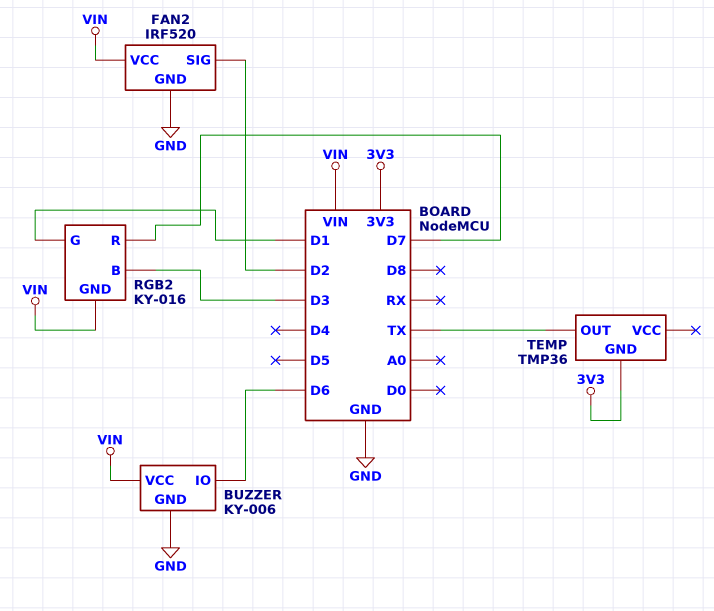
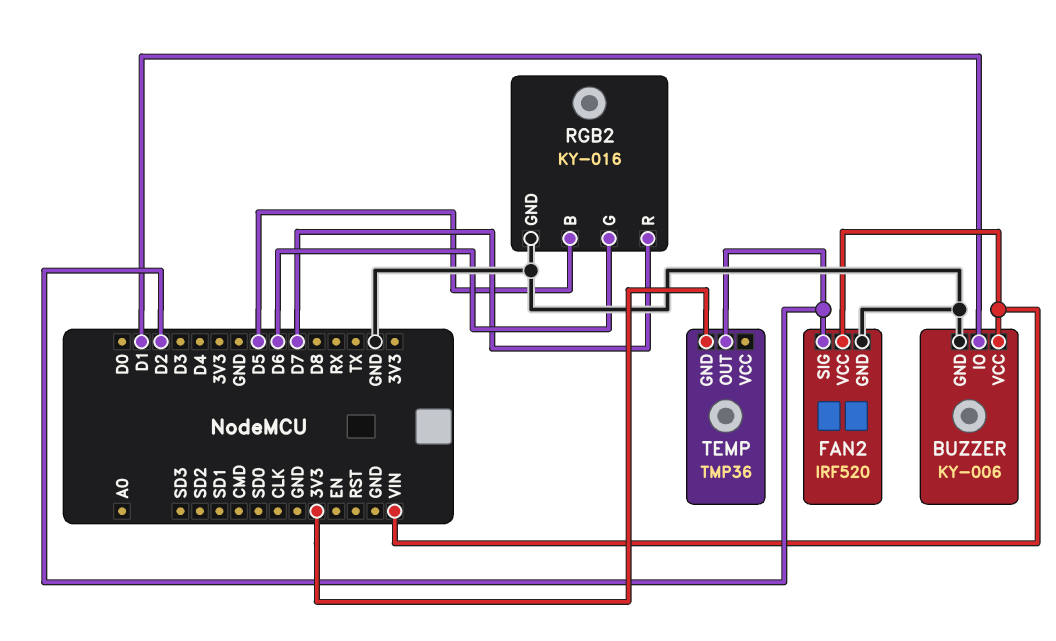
BUZZER pin IO: D6 -> D1
RGB2 pin B: D3 -> D5
RGB2 pin G: D1 -> D6
RGB2 pin GND: VIN -> GND
TEMP pin OUT: TX -> D2

